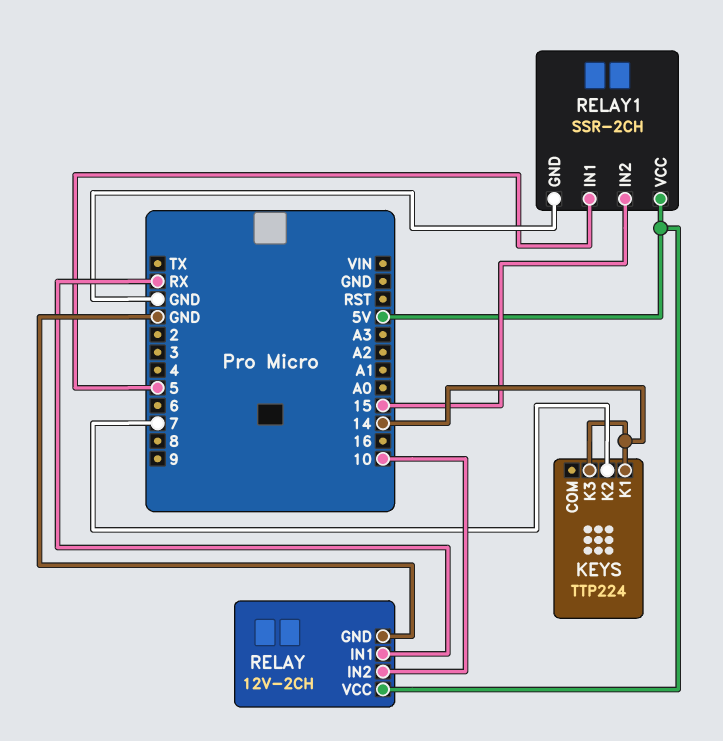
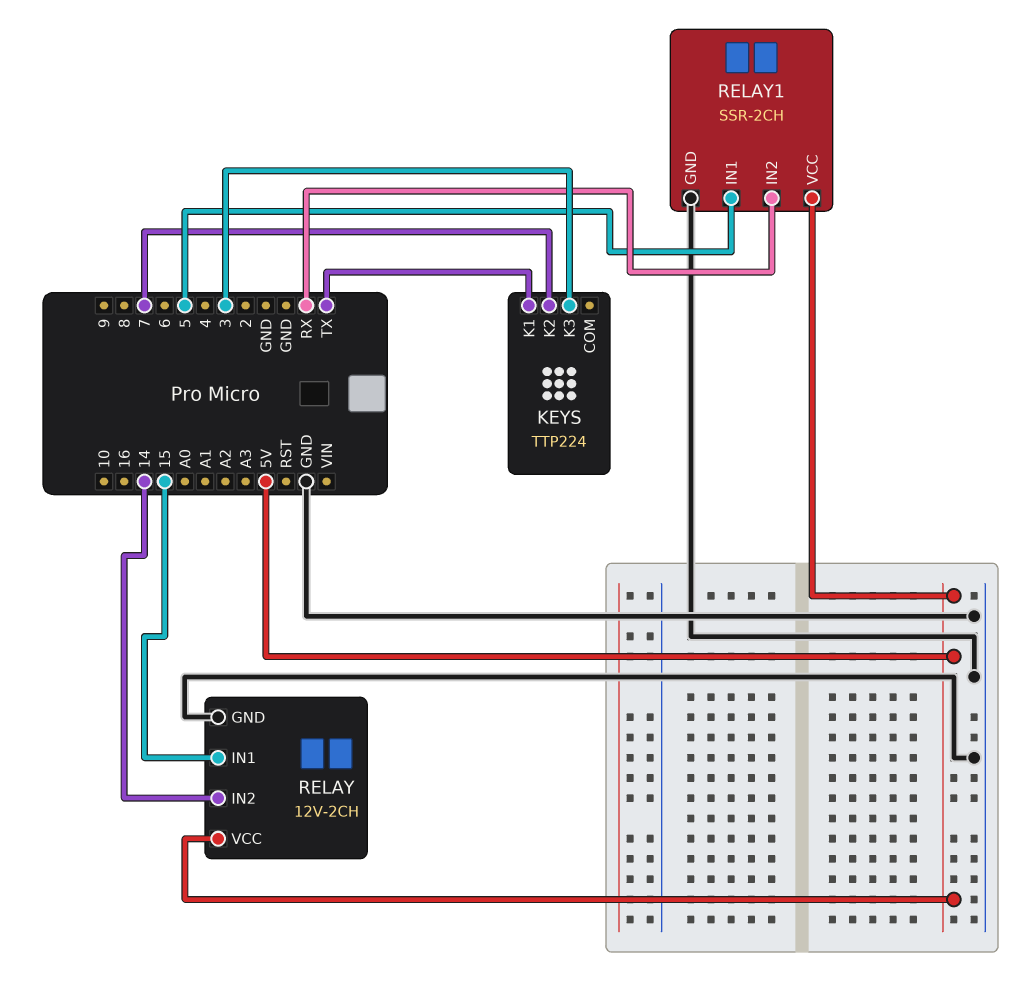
KEYS pin K1: 14 -> TX
KEYS pin K3: 14 -> 3
RELAY pin IN1: RX -> 15
RELAY pin IN2: 10 -> 14
RELAY1 pin IN2: 15 -> RX

